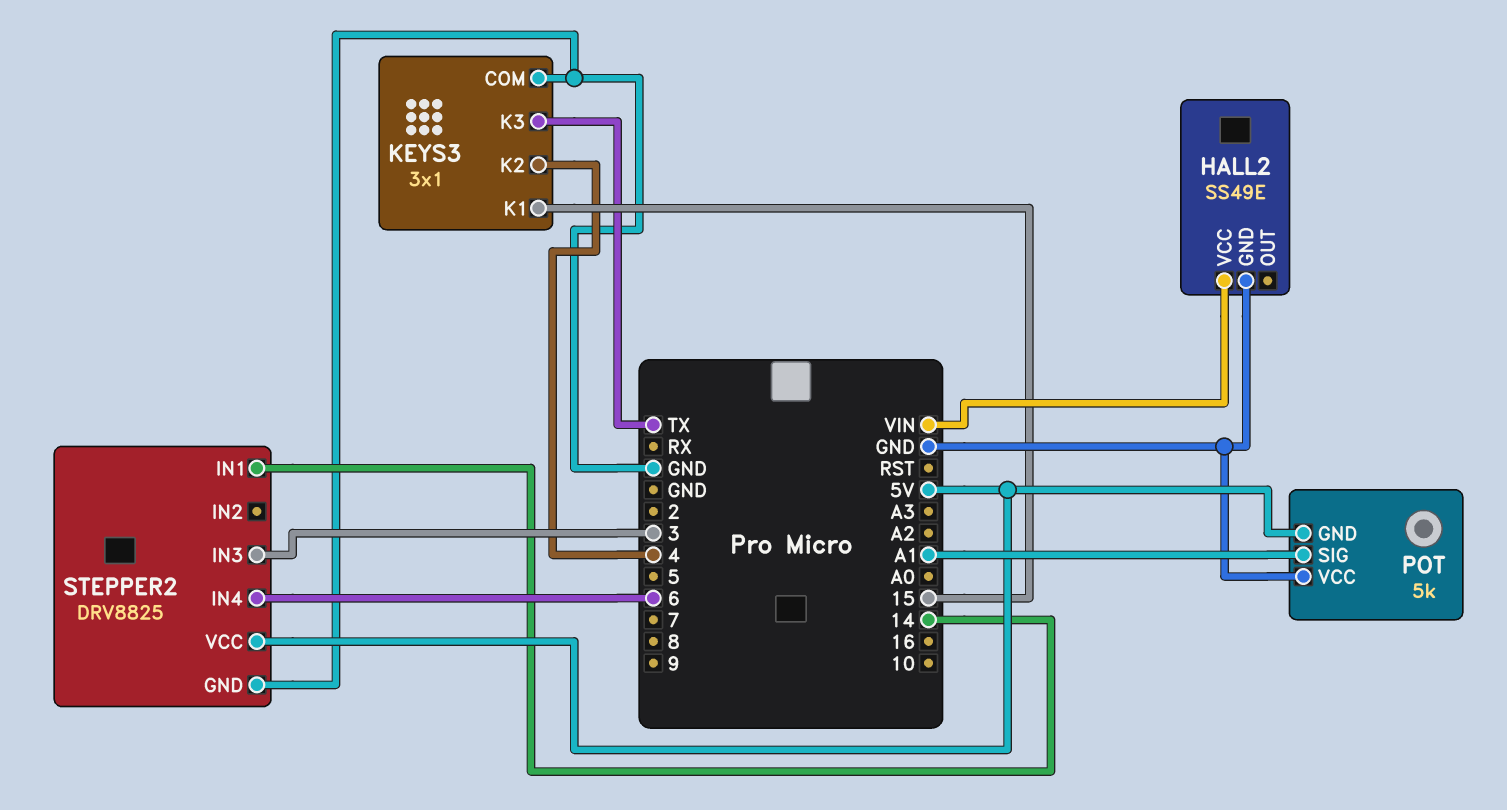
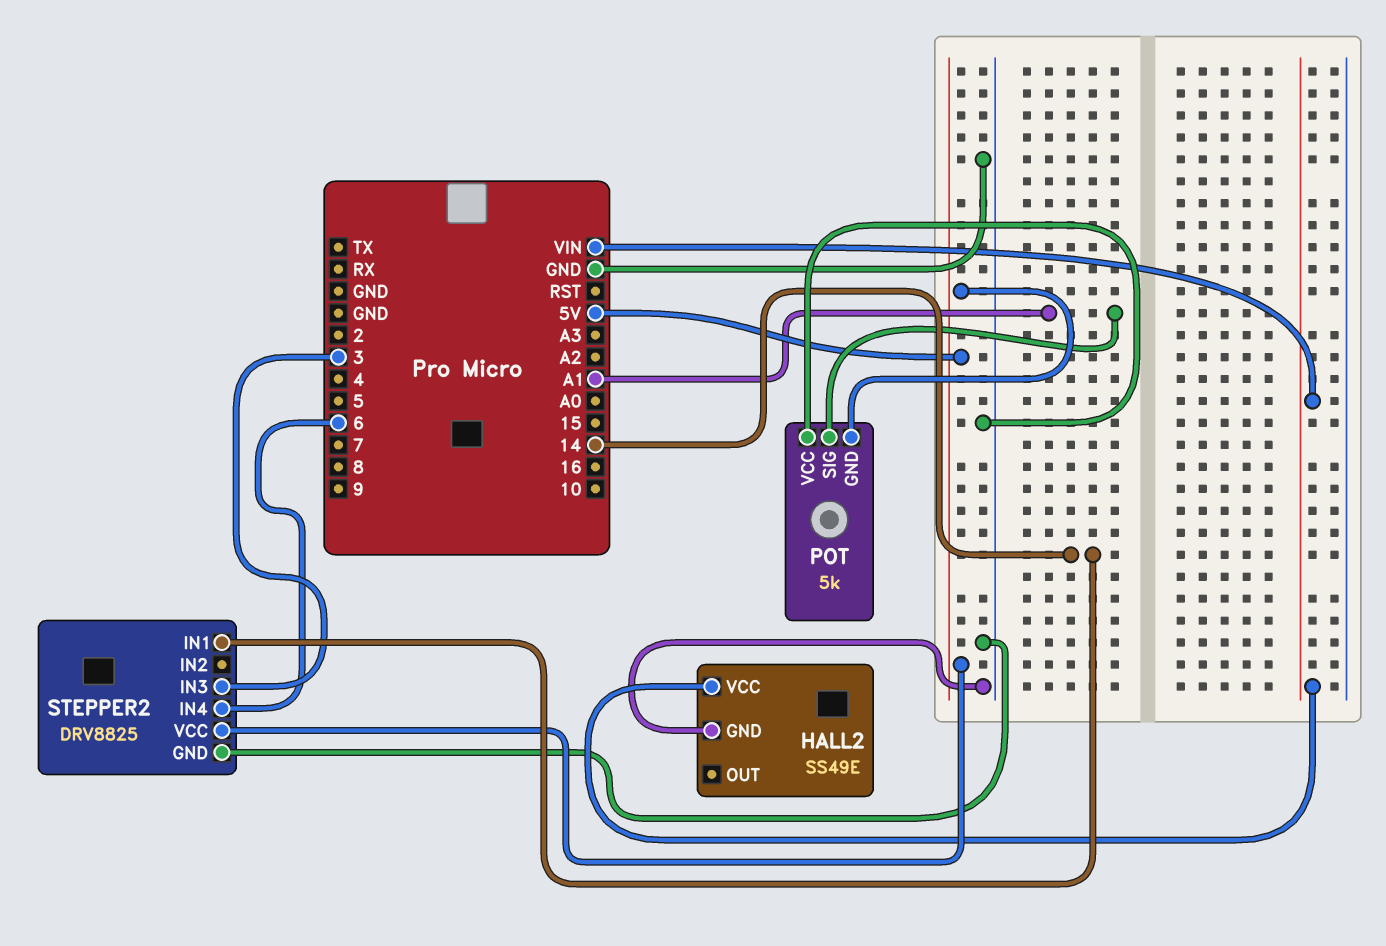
KEYS3: 3x1 -> none
KEYS3 pin COM: GND -> none
KEYS3 pin K1: 15 -> none
KEYS3 pin K2: 4 -> none
KEYS3 pin K3: TX -> none

